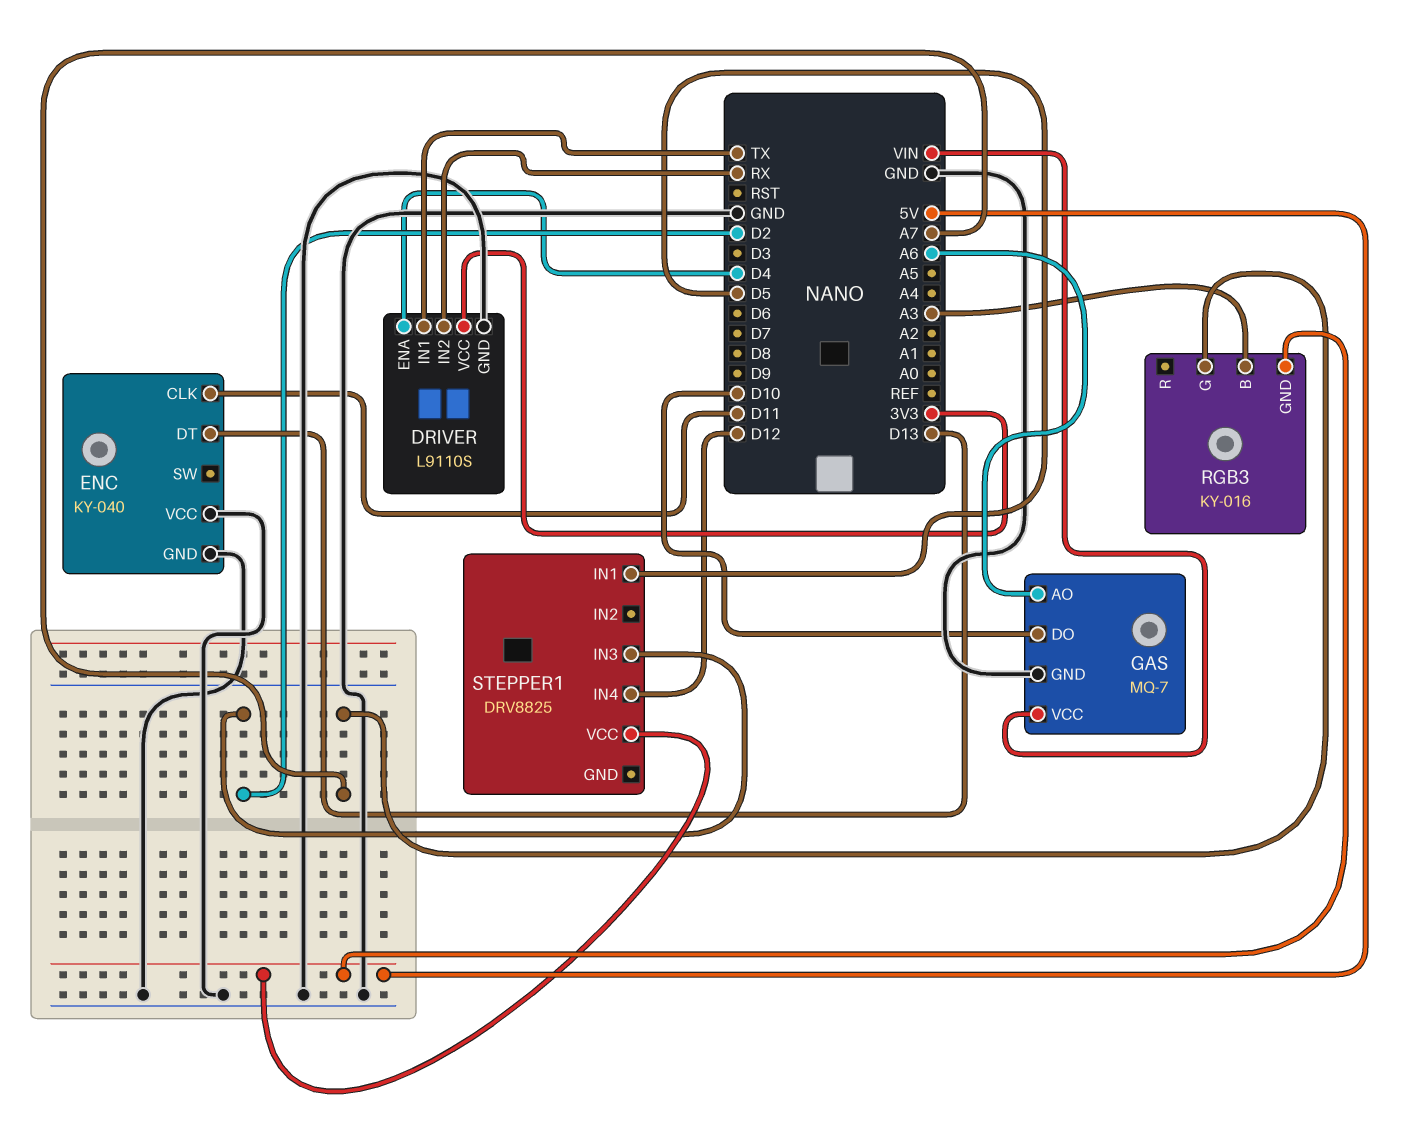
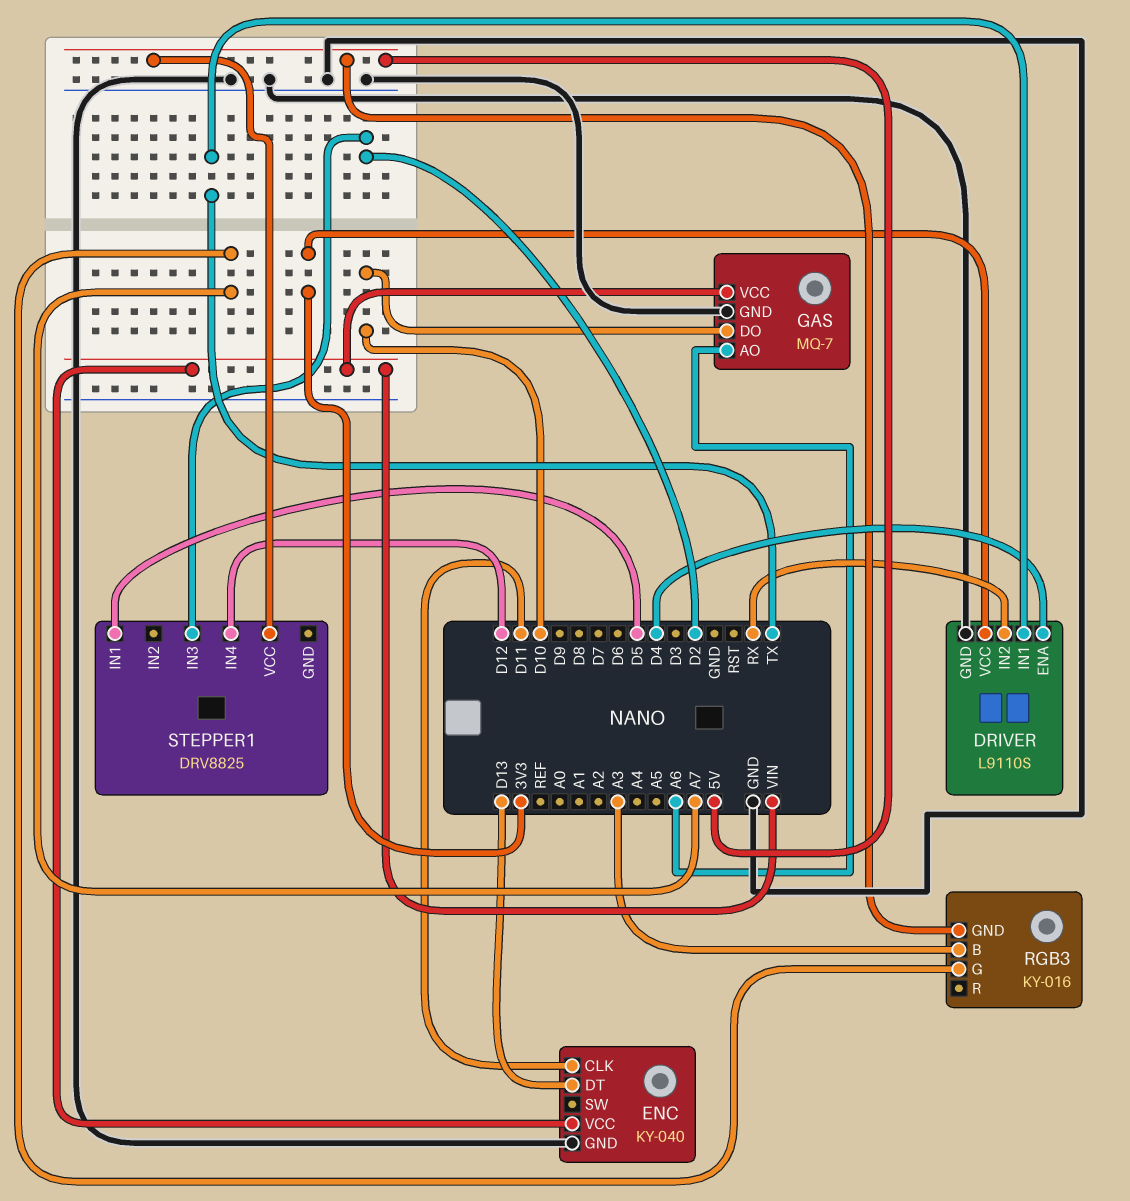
ENC pin VCC: GND -> VIN

